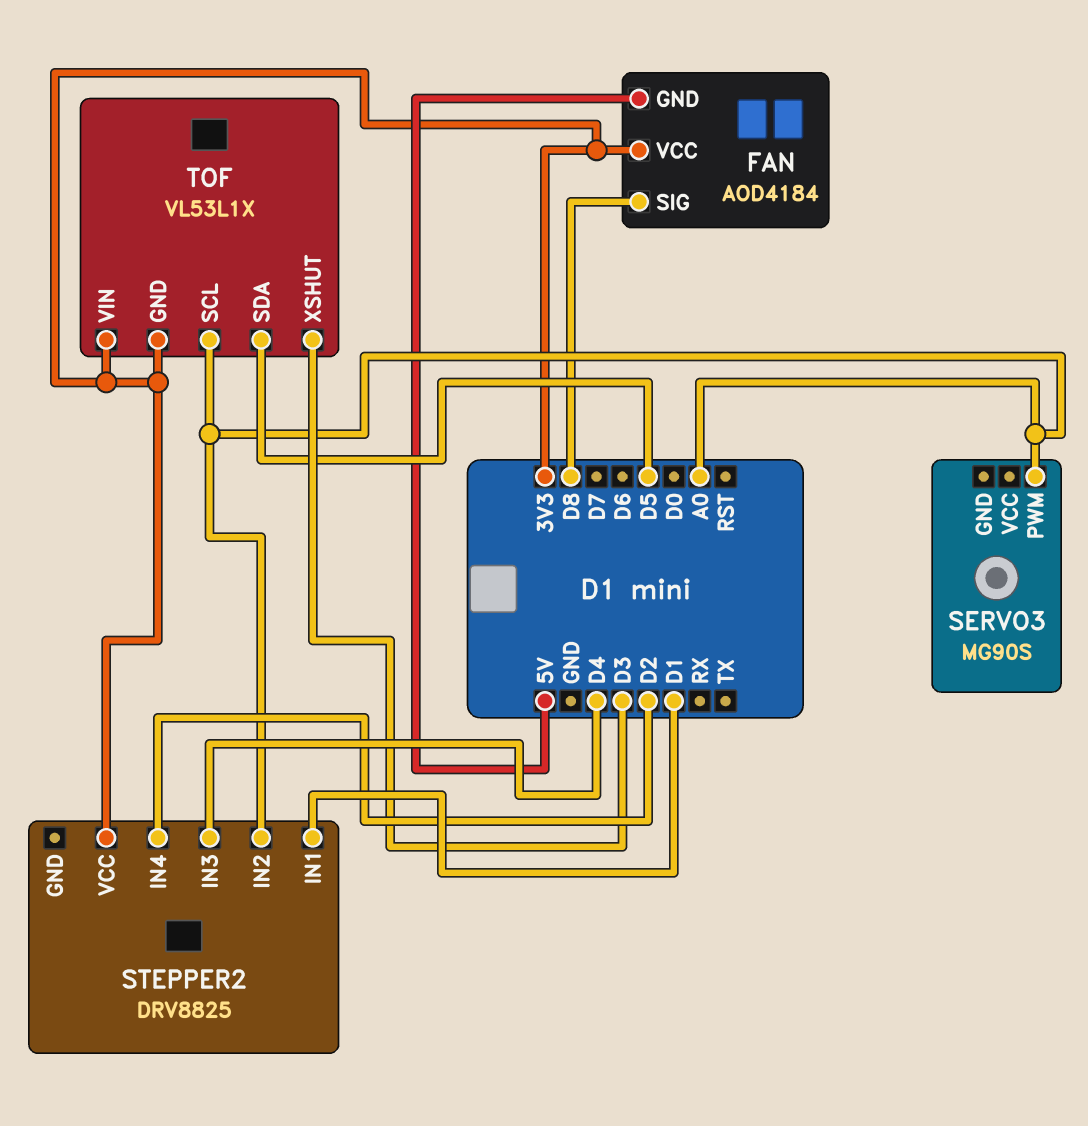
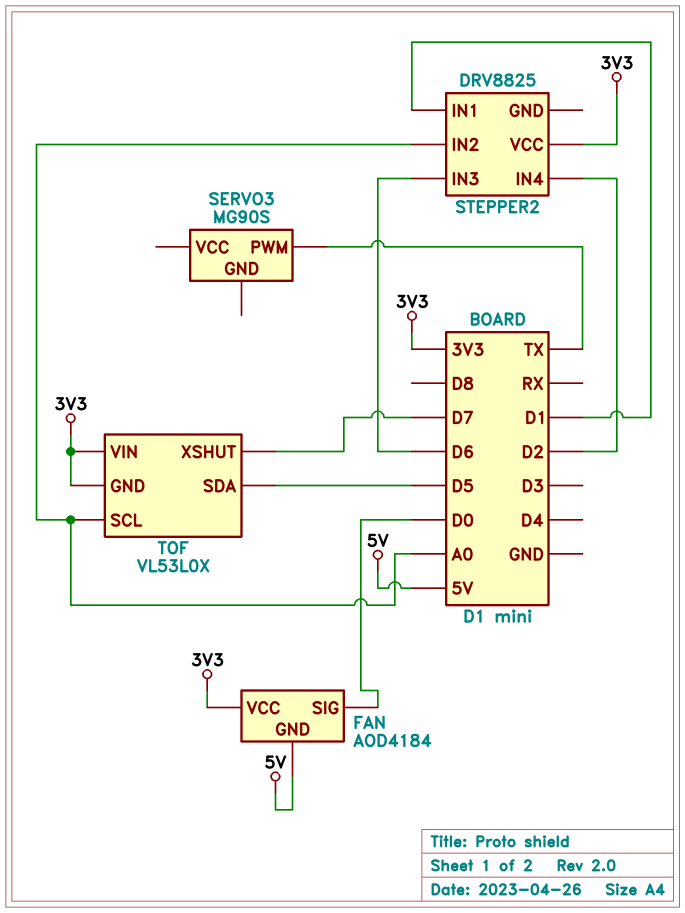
FAN pin SIG: D8 -> D0
SERVO3 pin PWM: A0 -> TX
STEPPER2 pin IN3: D4 -> D6
TOF: VL53L1X -> VL53L0X
TOF pin XSHUT: D3 -> D7

